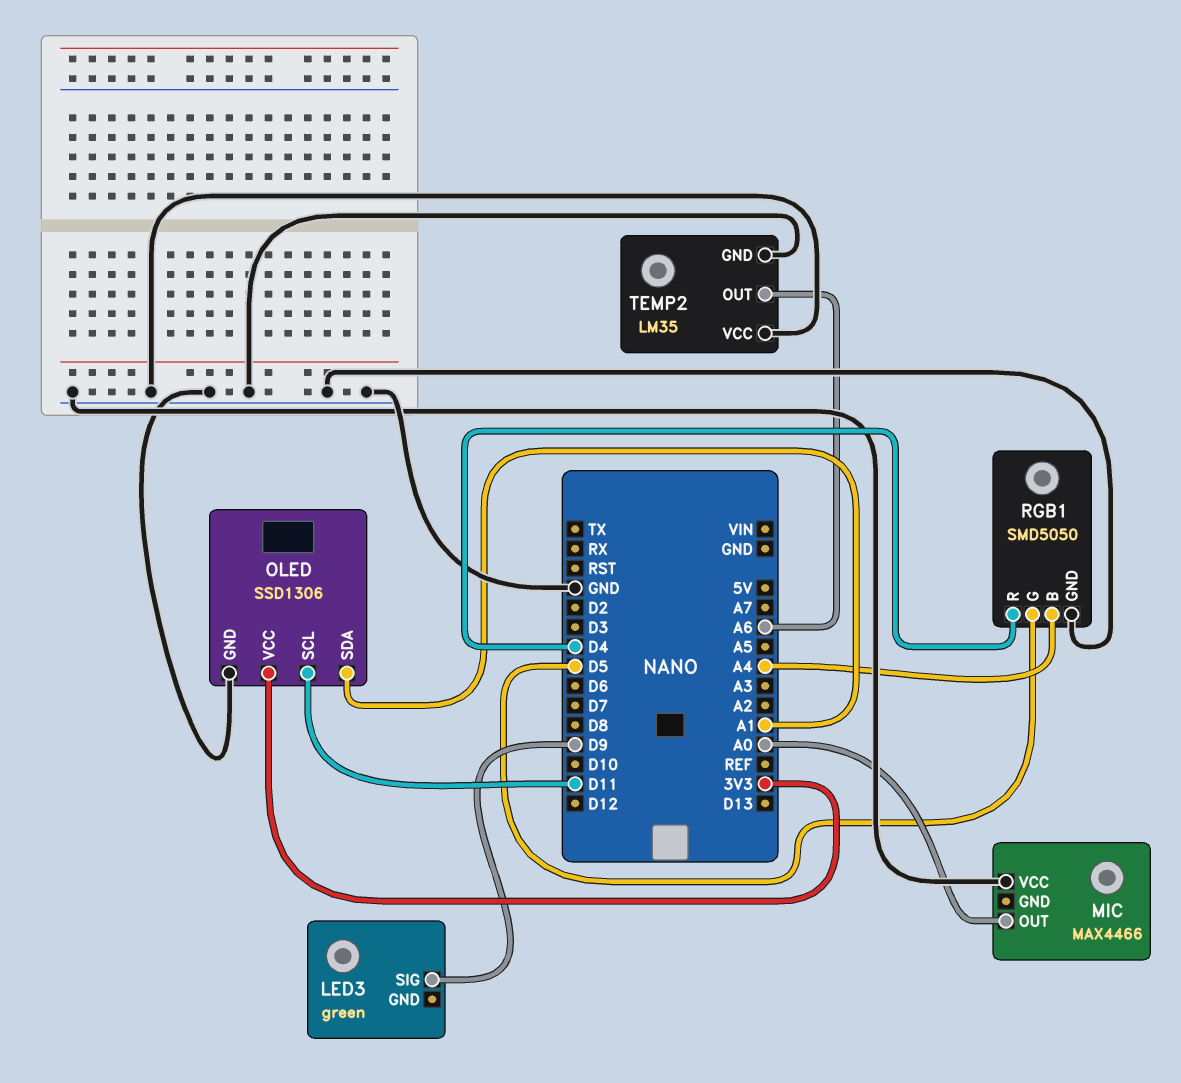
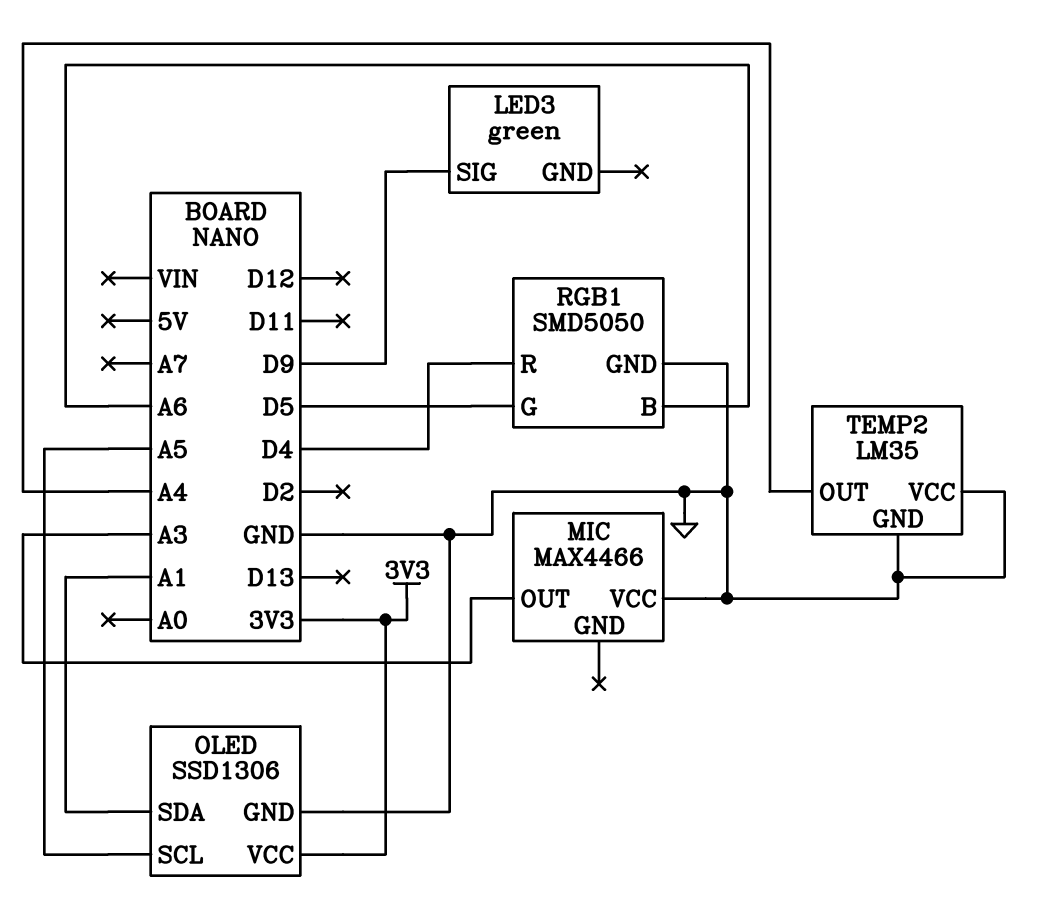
MIC pin OUT: A0 -> A3
OLED pin SCL: D11 -> A5
RGB1 pin B: A4 -> A6
TEMP2 pin OUT: A6 -> A4

